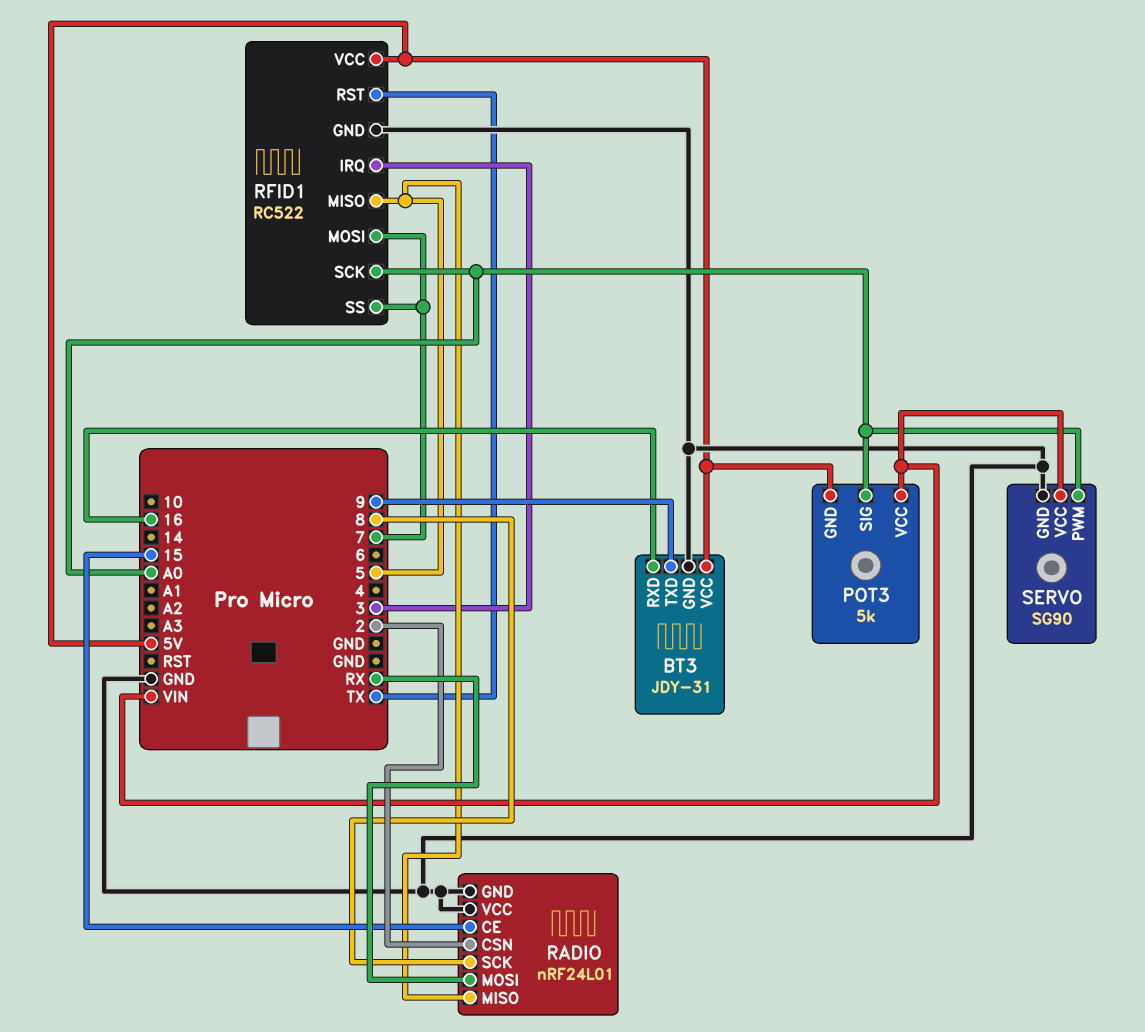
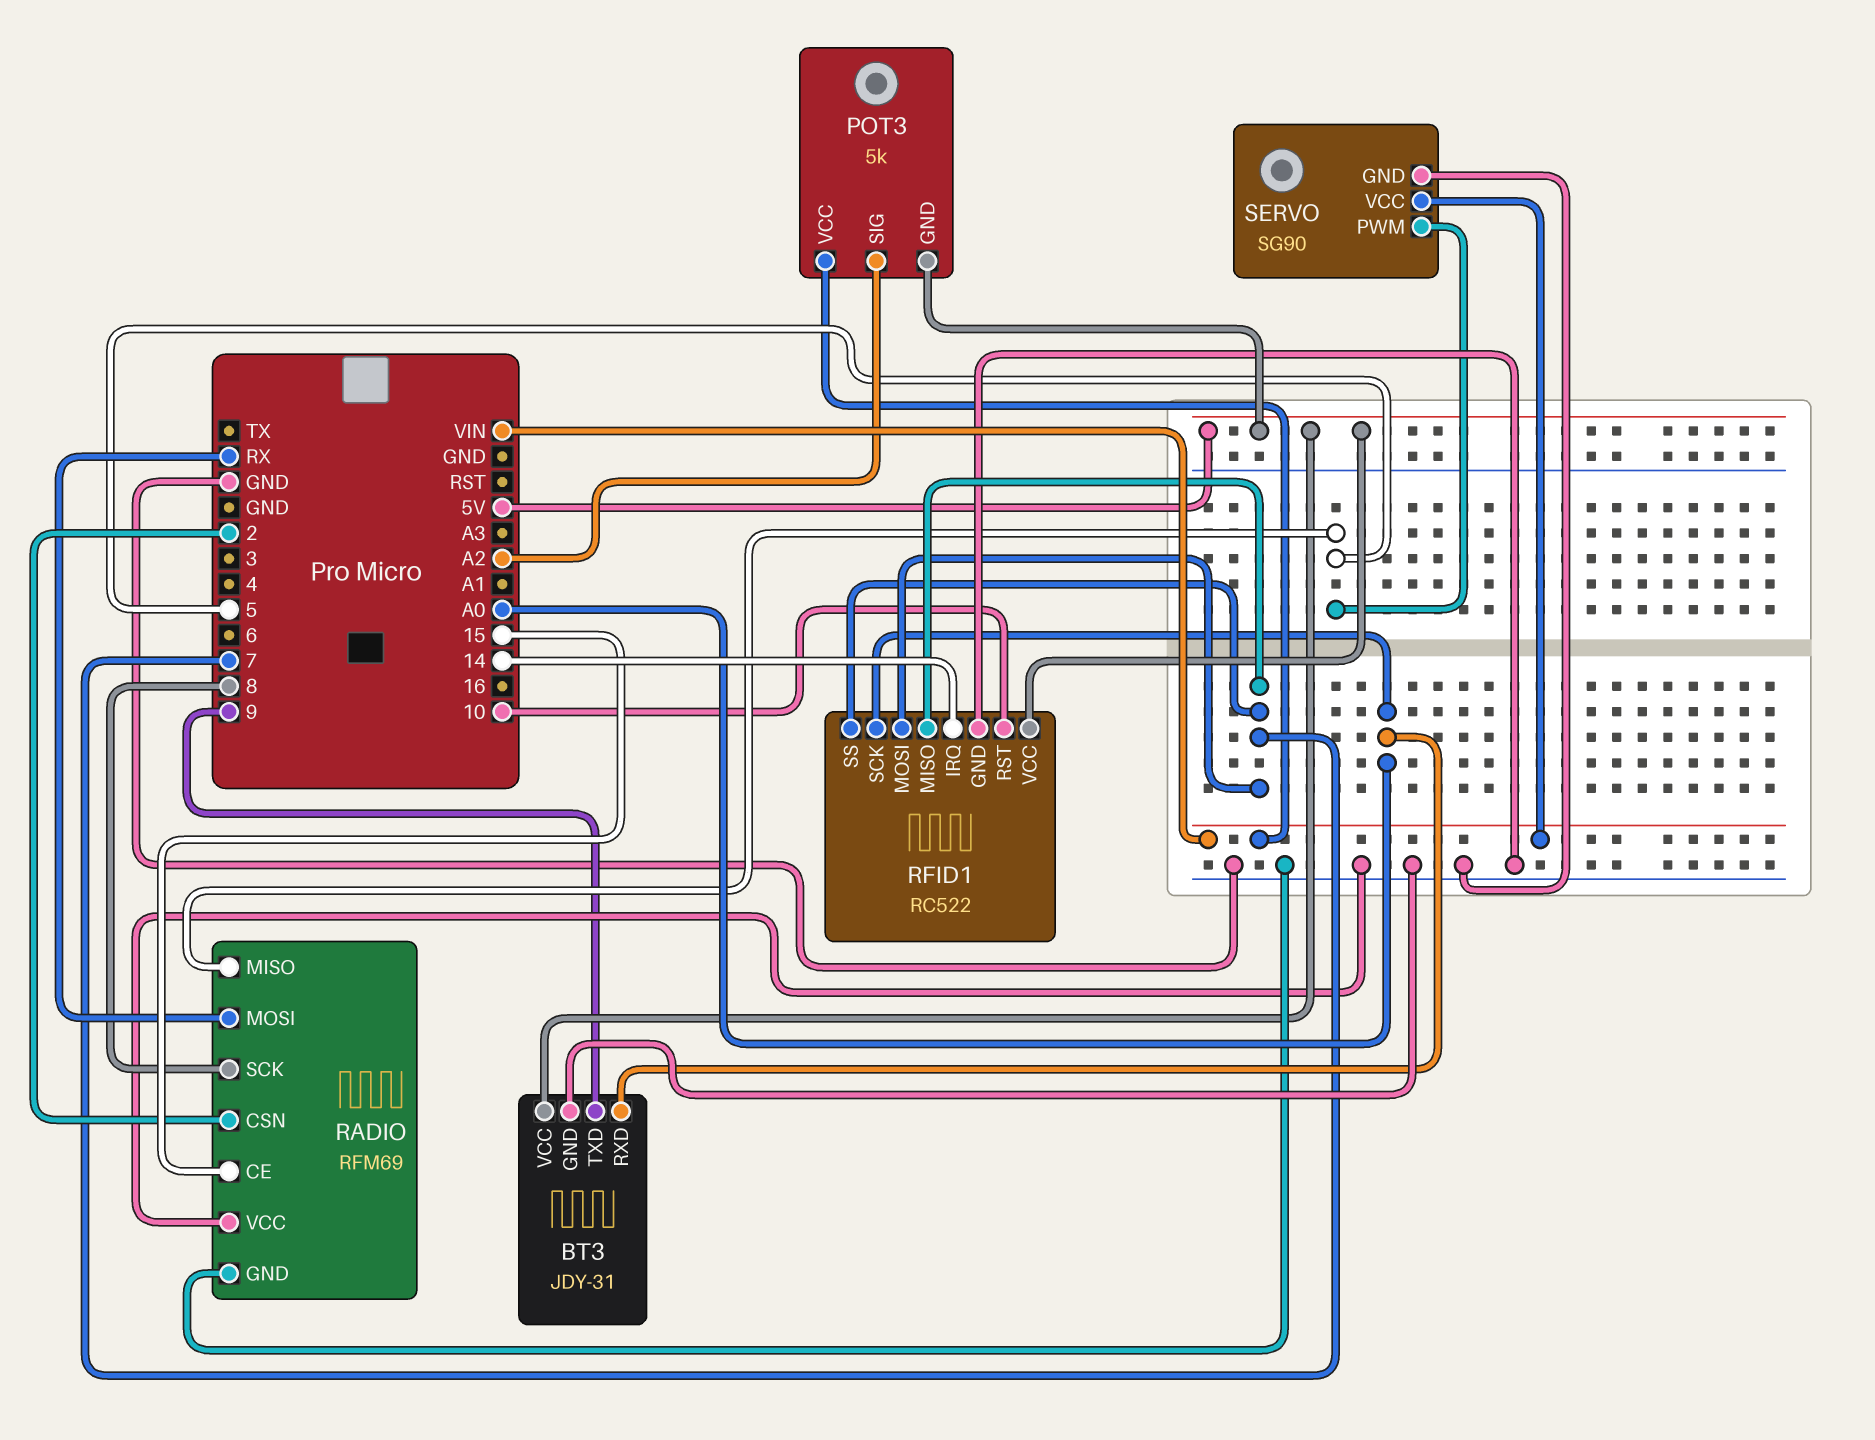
BT3 pin RXD: 16 -> A0
POT3 pin SIG: A0 -> A2
RADIO: nRF24L01 -> RFM69
RFID1 pin IRQ: 3 -> 14
RFID1 pin MISO: 5 -> 7
RFID1 pin RST: TX -> 10
SERVO pin PWM: A0 -> 5

